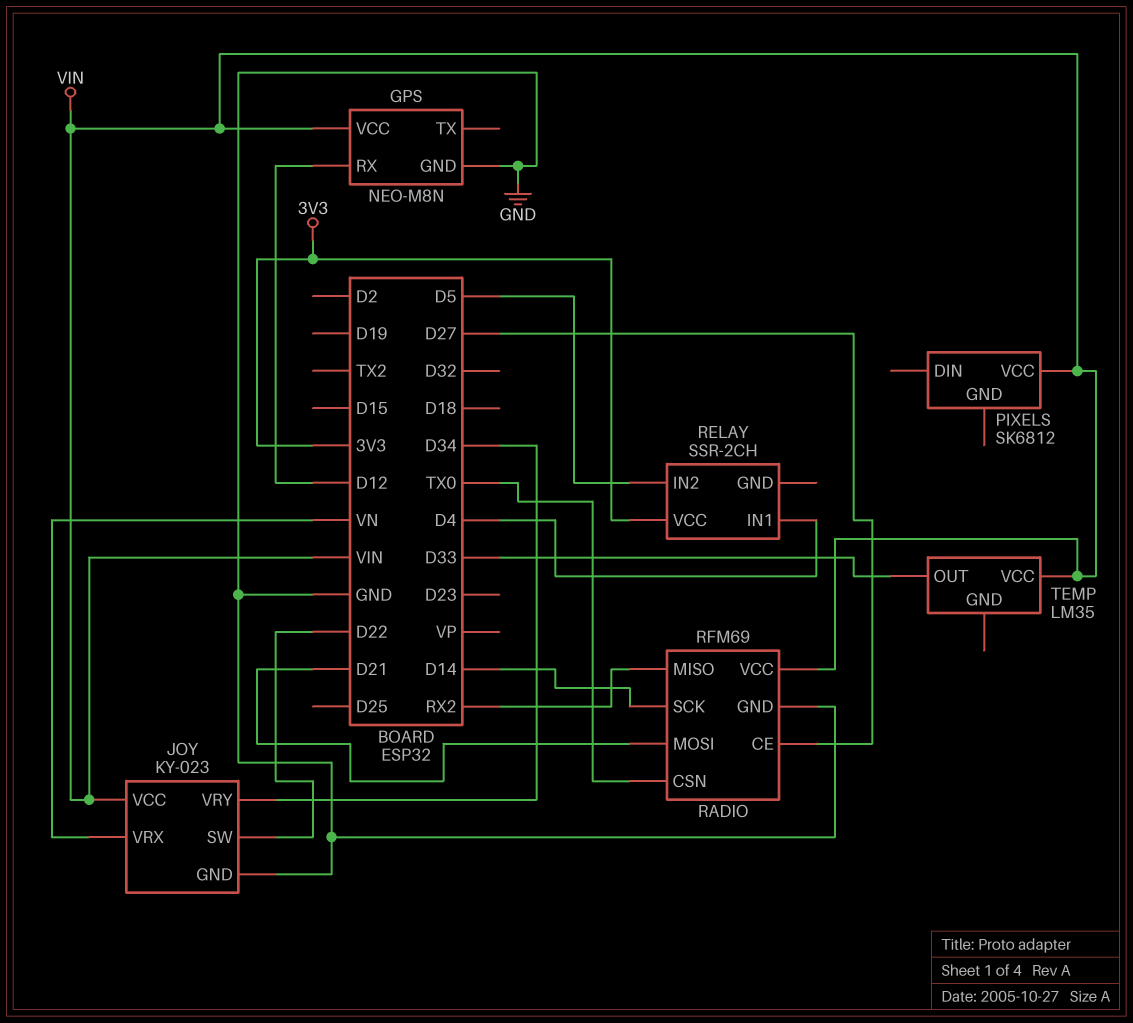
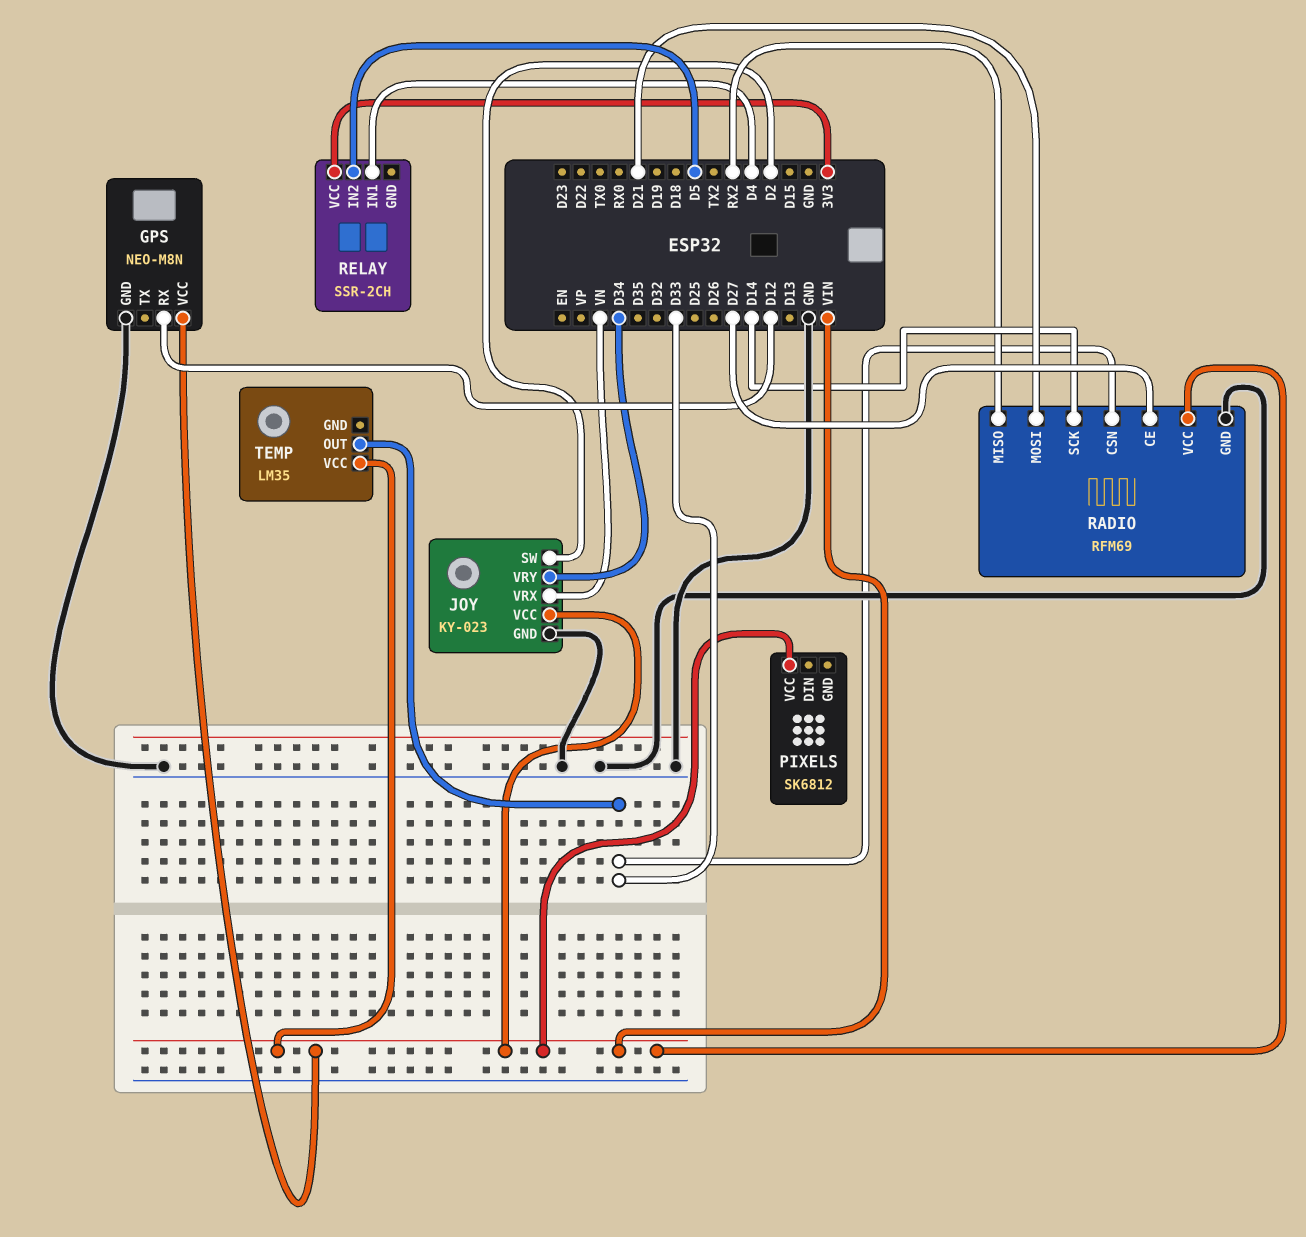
JOY pin SW: D22 -> D2
RADIO pin CSN: TX0 -> D33

